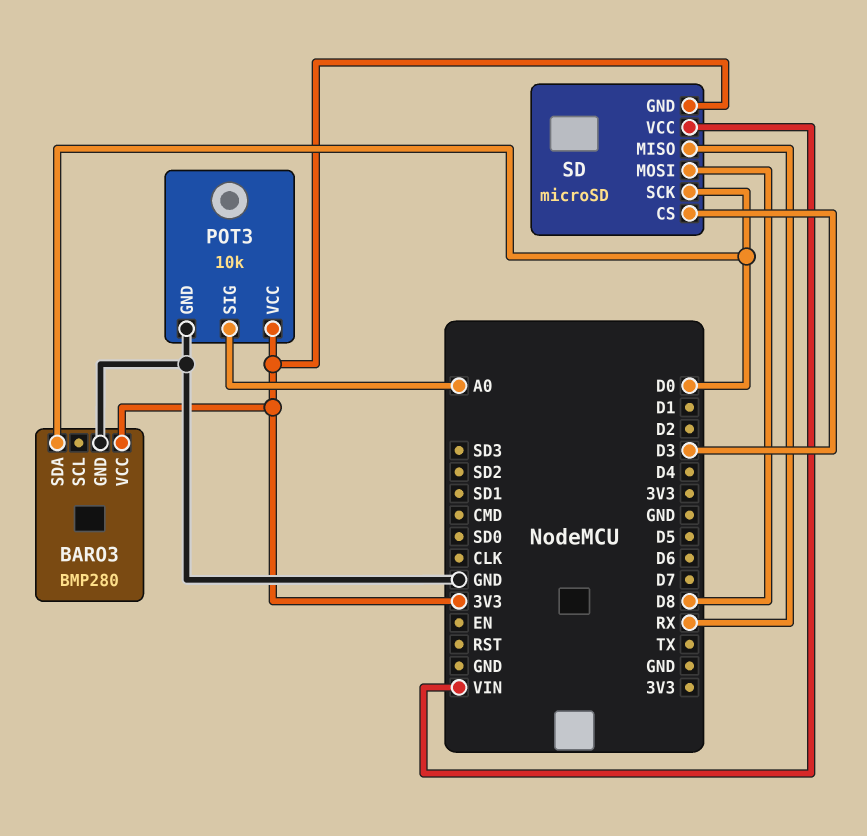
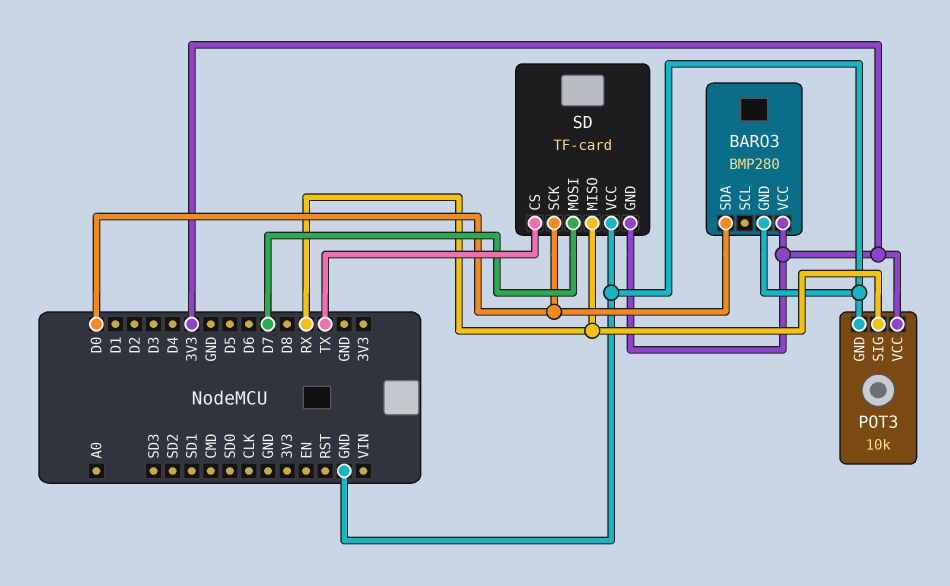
POT3 pin SIG: A0 -> RX
SD: microSD -> TF-card
SD pin CS: D3 -> TX
SD pin MOSI: D8 -> D7
SD pin VCC: VIN -> GND

